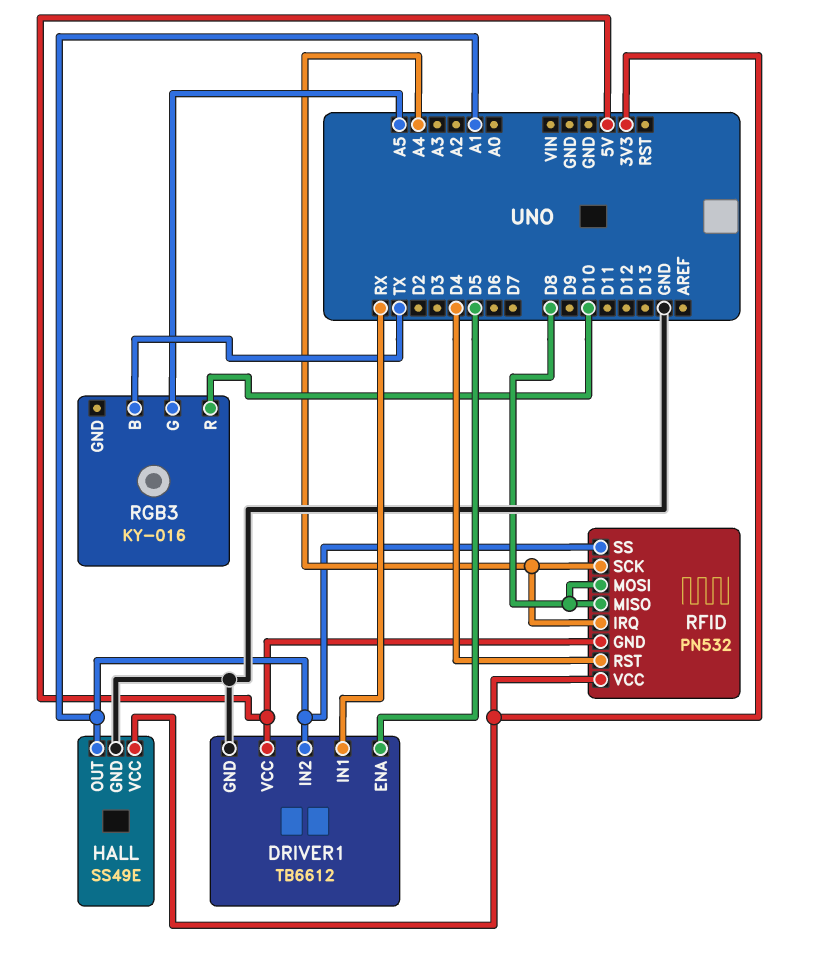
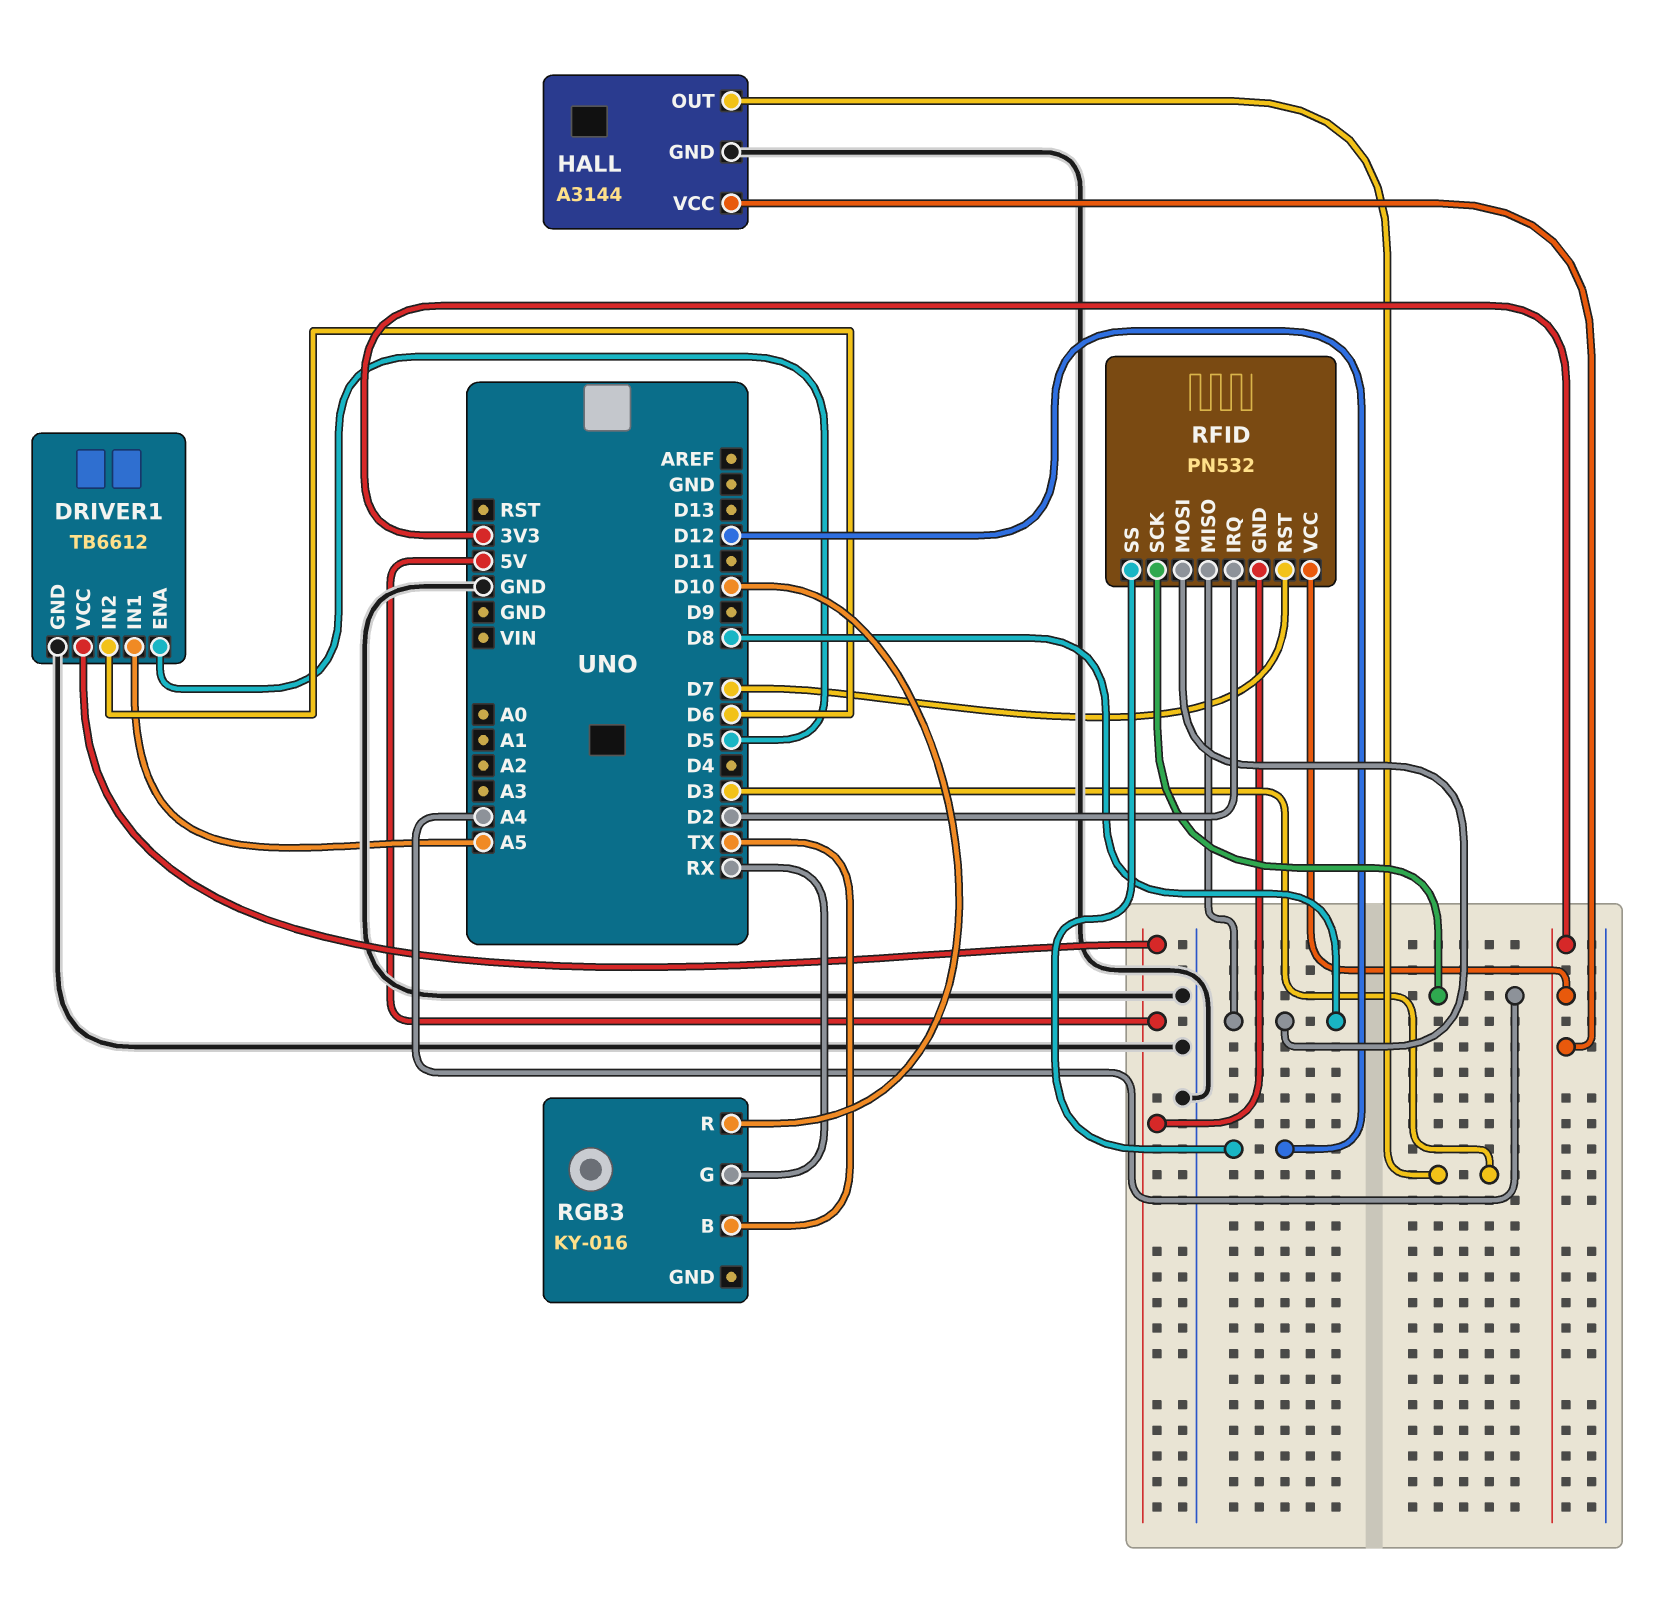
DRIVER1 pin IN1: RX -> A5
DRIVER1 pin IN2: A1 -> D6
HALL: SS49E -> A3144
HALL pin OUT: A1 -> D3
RFID pin IRQ: A4 -> D2
RFID pin RST: D4 -> D7
RFID pin SS: A1 -> D12
RGB3 pin G: A5 -> RX

